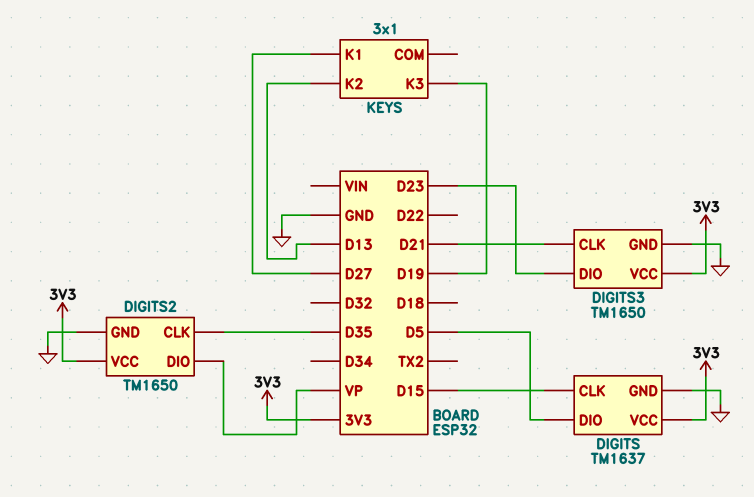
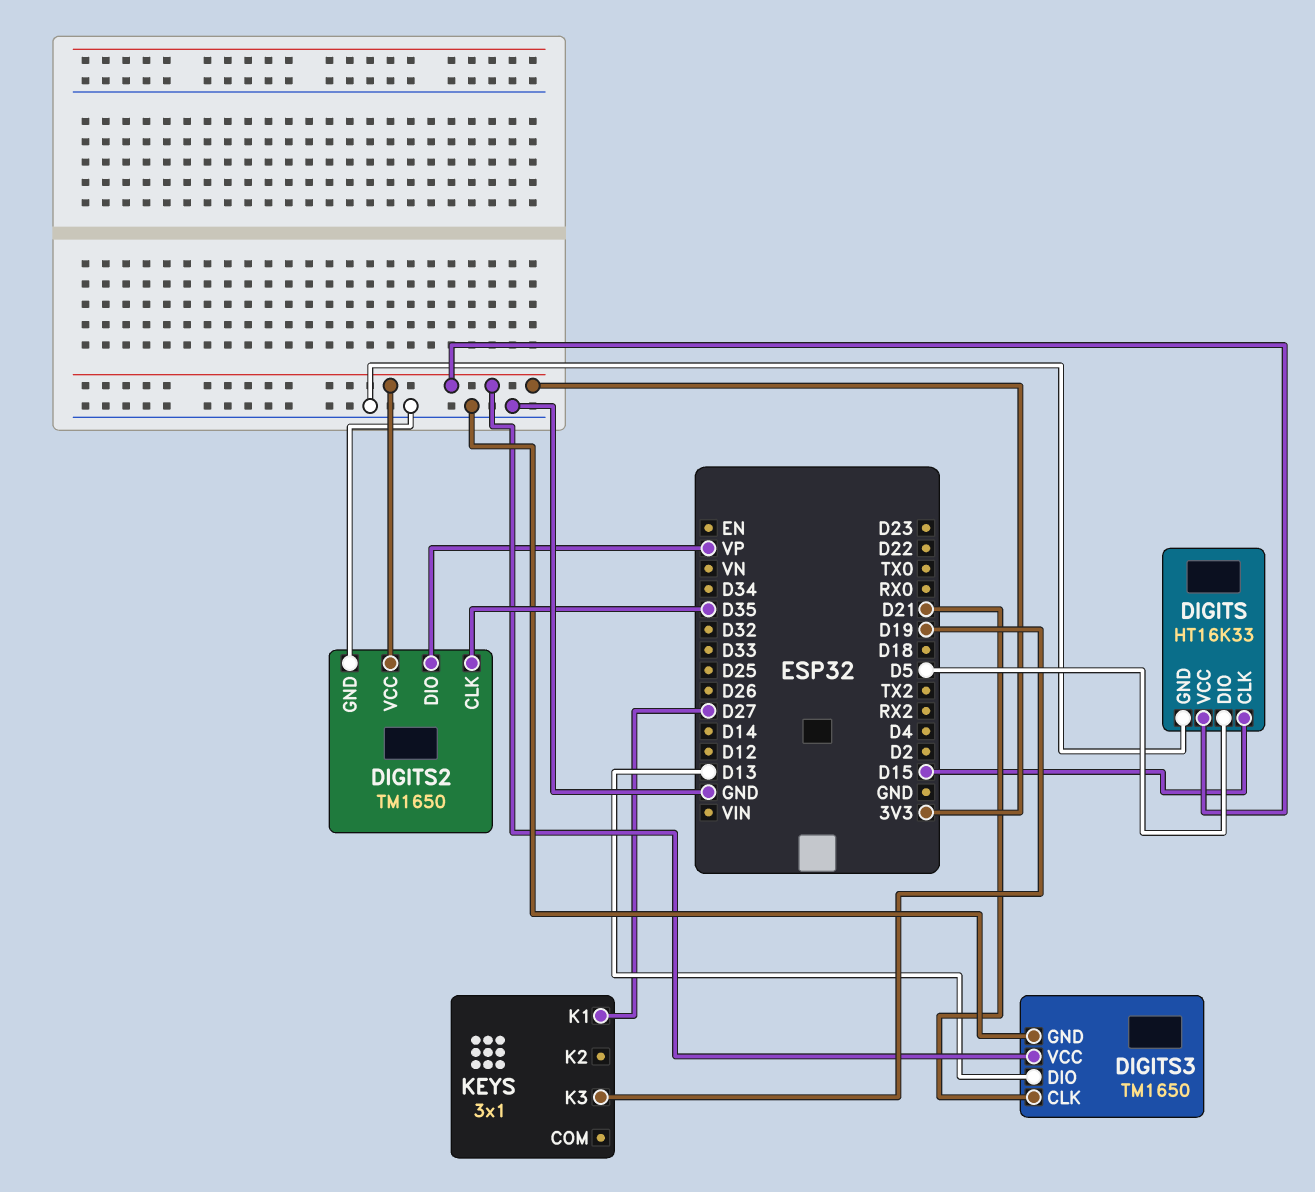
DIGITS: TM1637 -> HT16K33
DIGITS3 pin DIO: D23 -> D13
KEYS pin K2: D13 -> none

